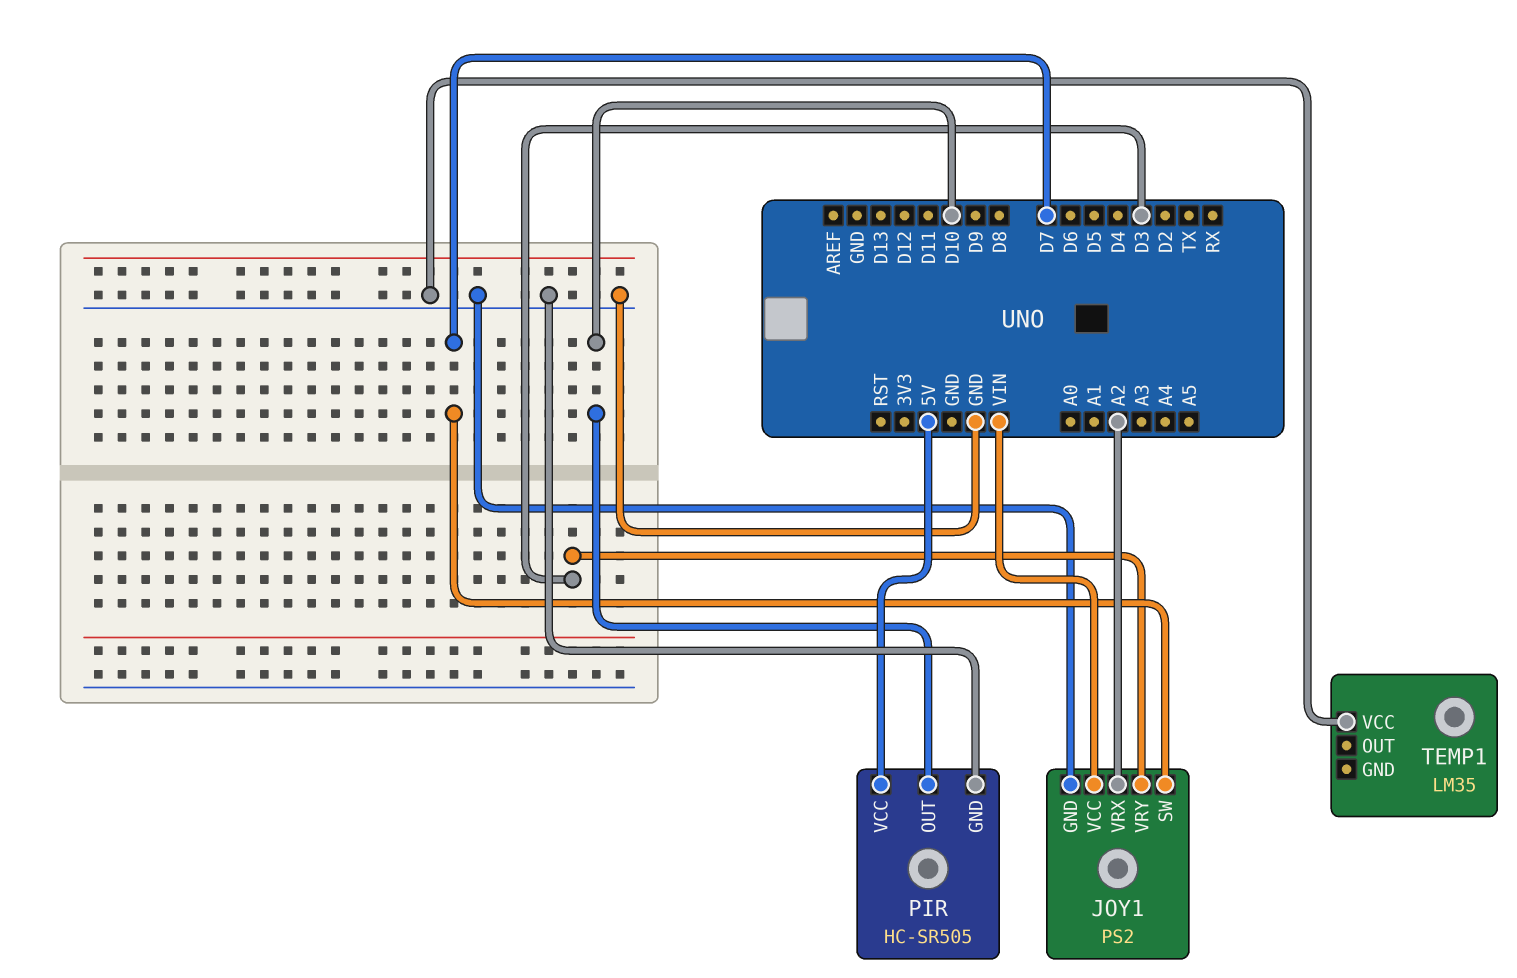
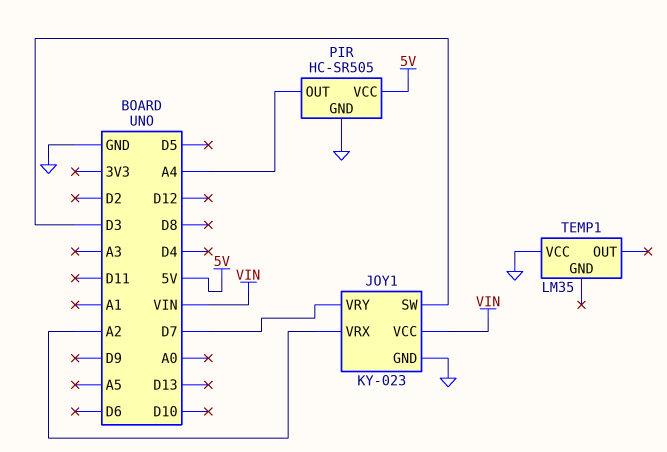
JOY1: PS2 -> KY-023
JOY1 pin SW: D7 -> D3
JOY1 pin VRY: D3 -> D7
PIR pin OUT: D10 -> A4

